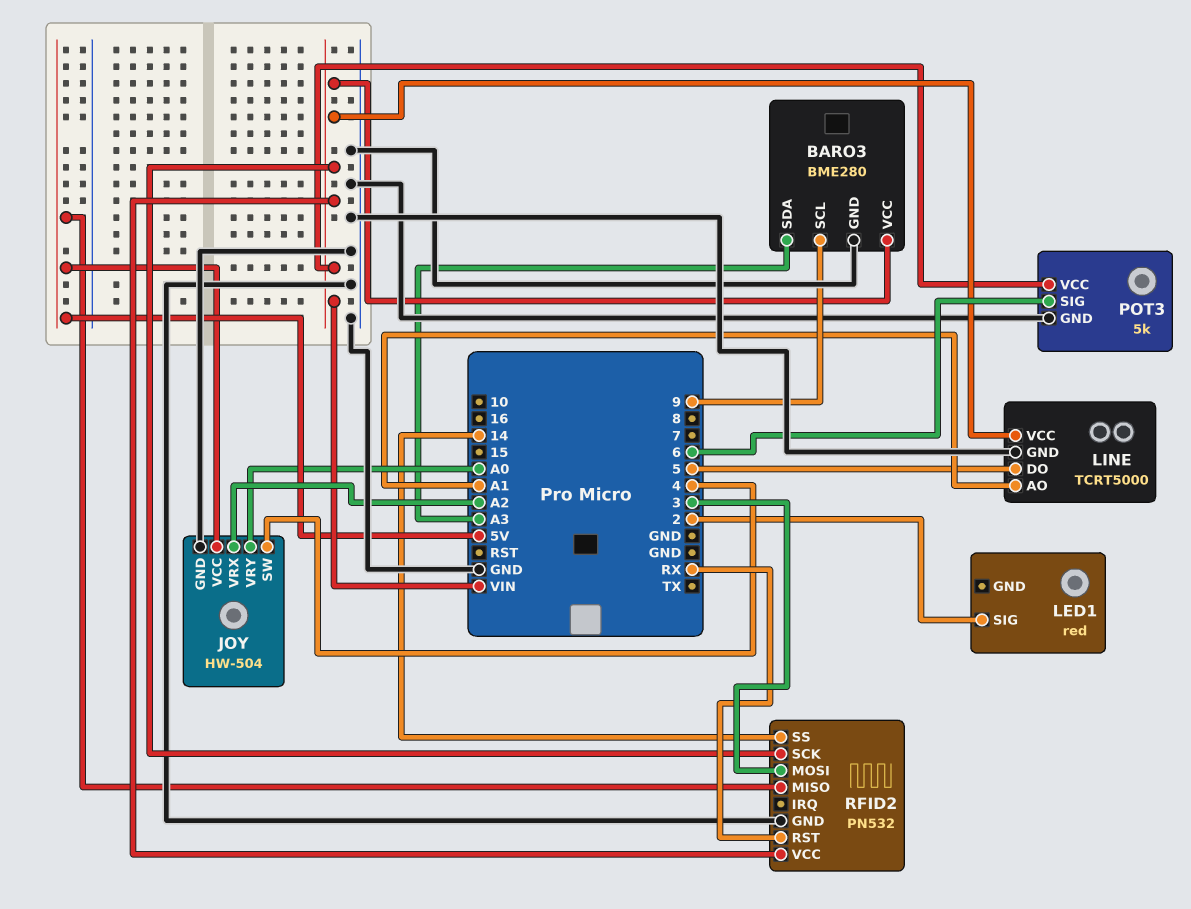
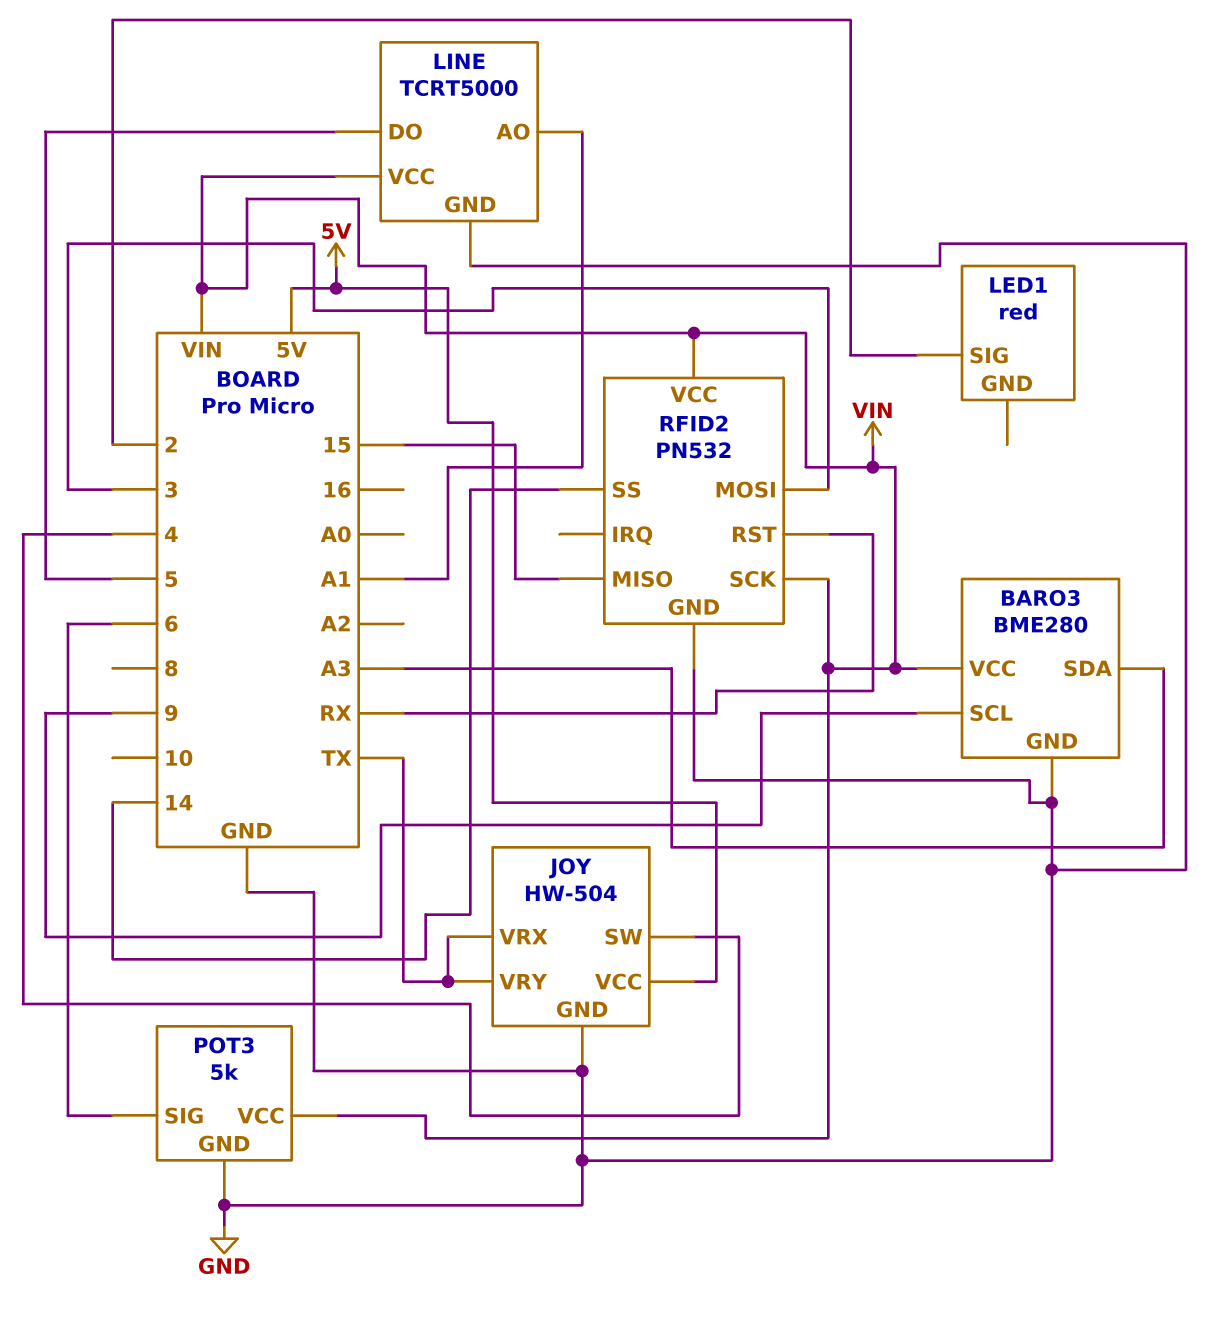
JOY pin VRX: A2 -> TX
JOY pin VRY: A0 -> TX
RFID2 pin MISO: 5V -> 15

